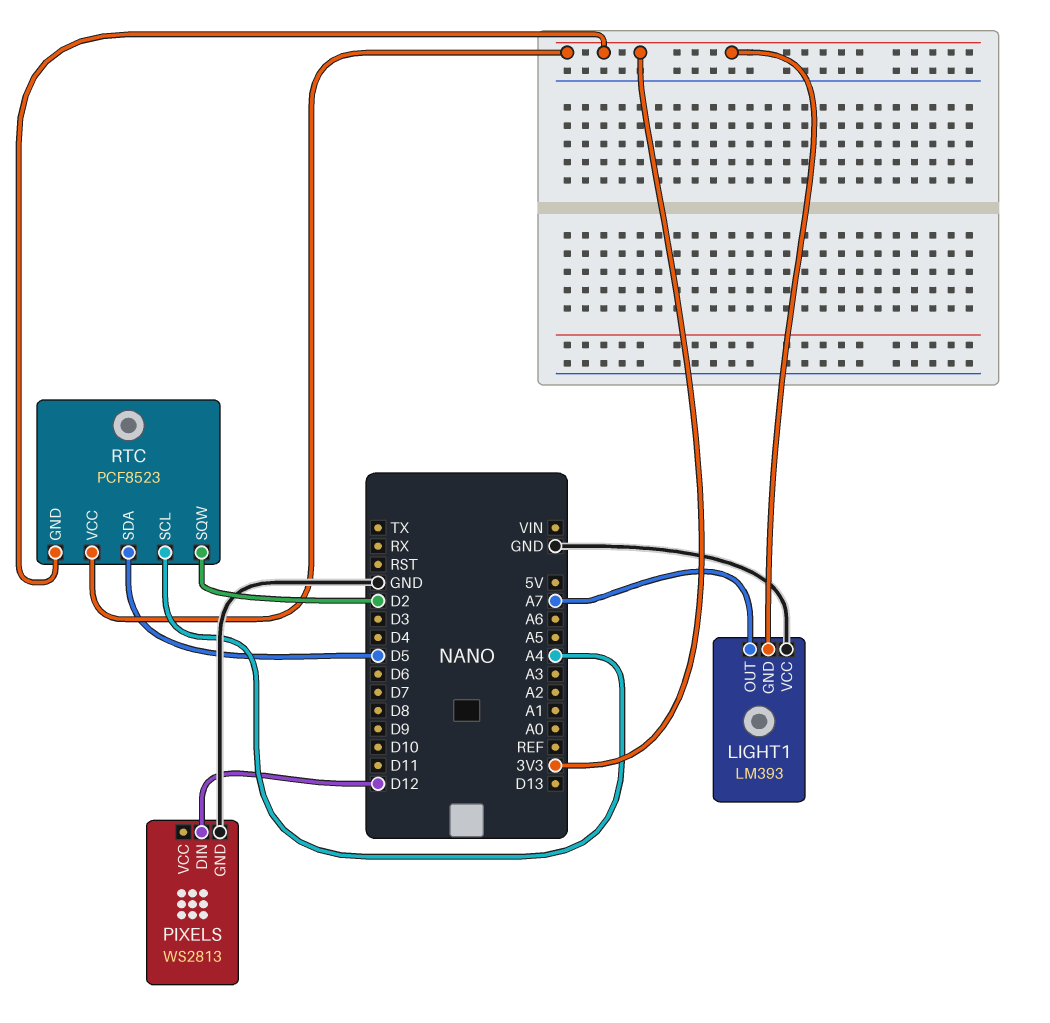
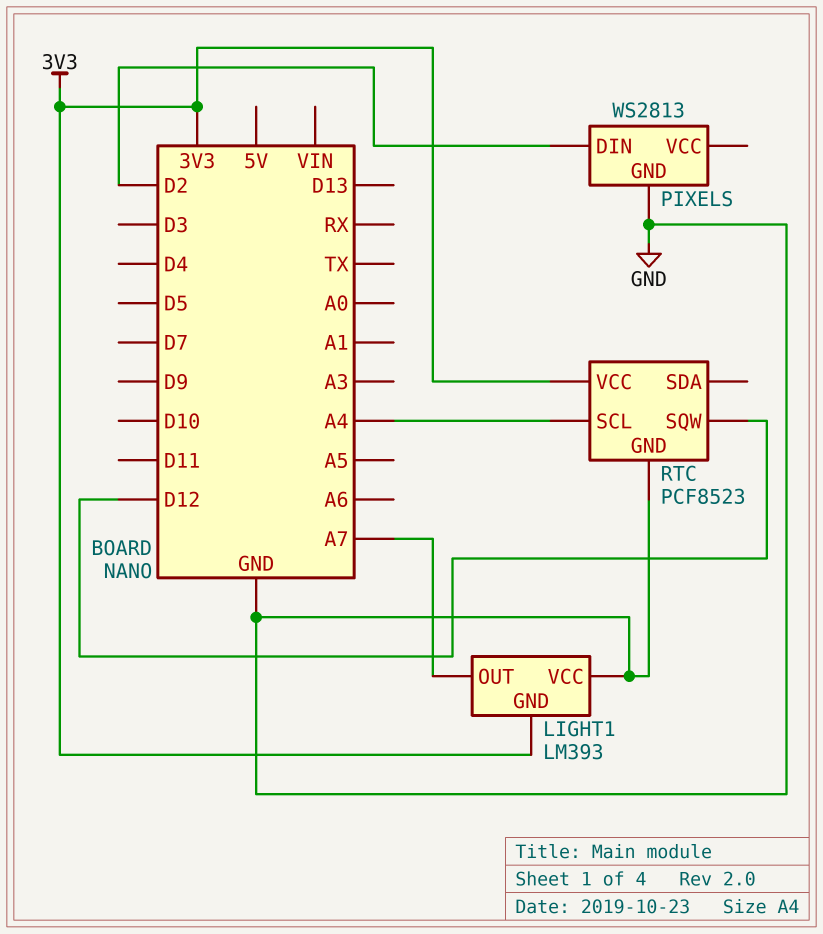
PIXELS pin DIN: D12 -> D2
RTC pin GND: 3V3 -> GND
RTC pin SDA: D5 -> none
RTC pin SQW: D2 -> D12

